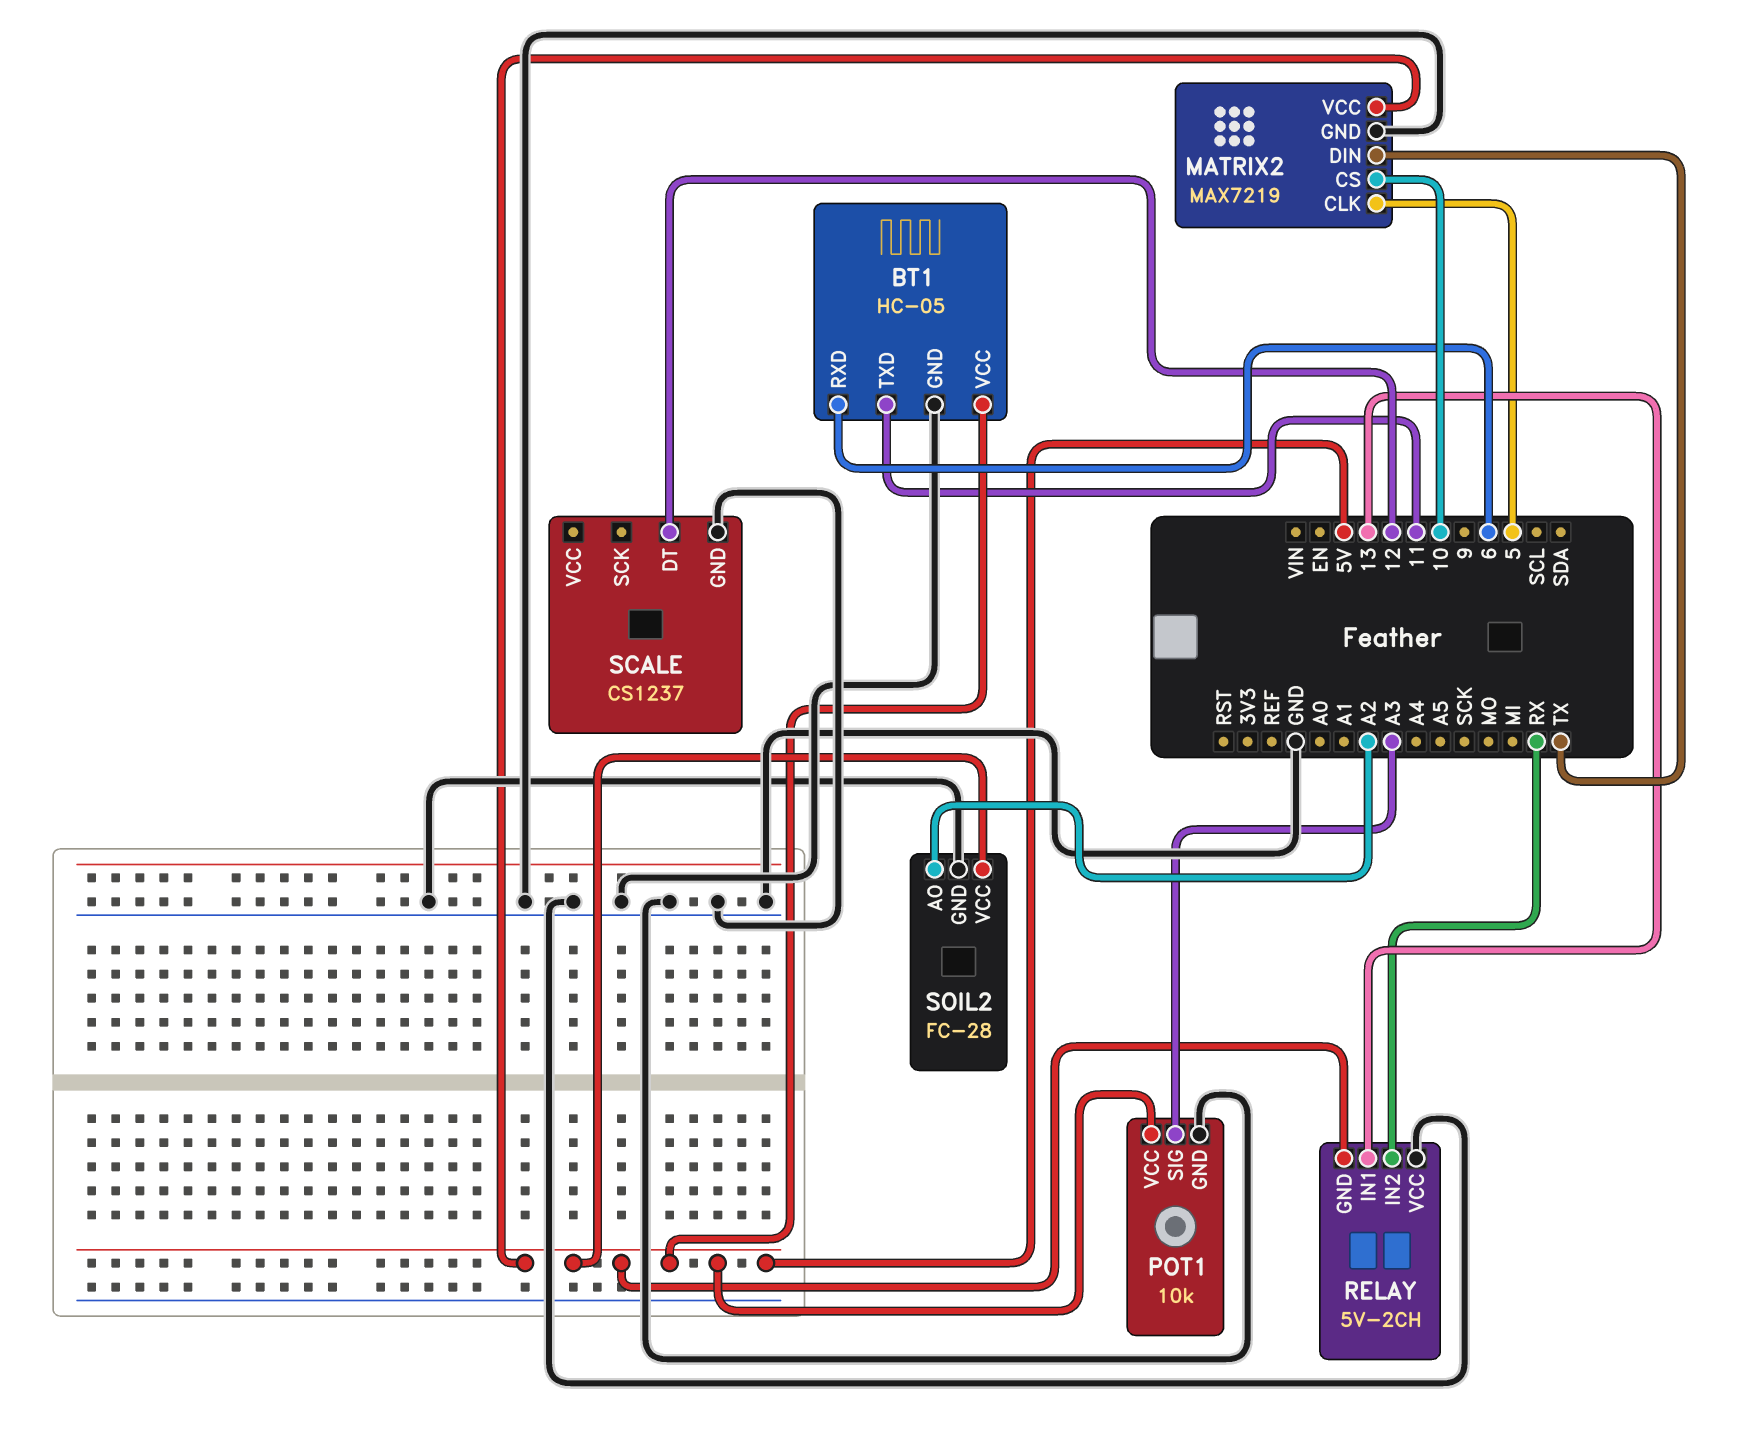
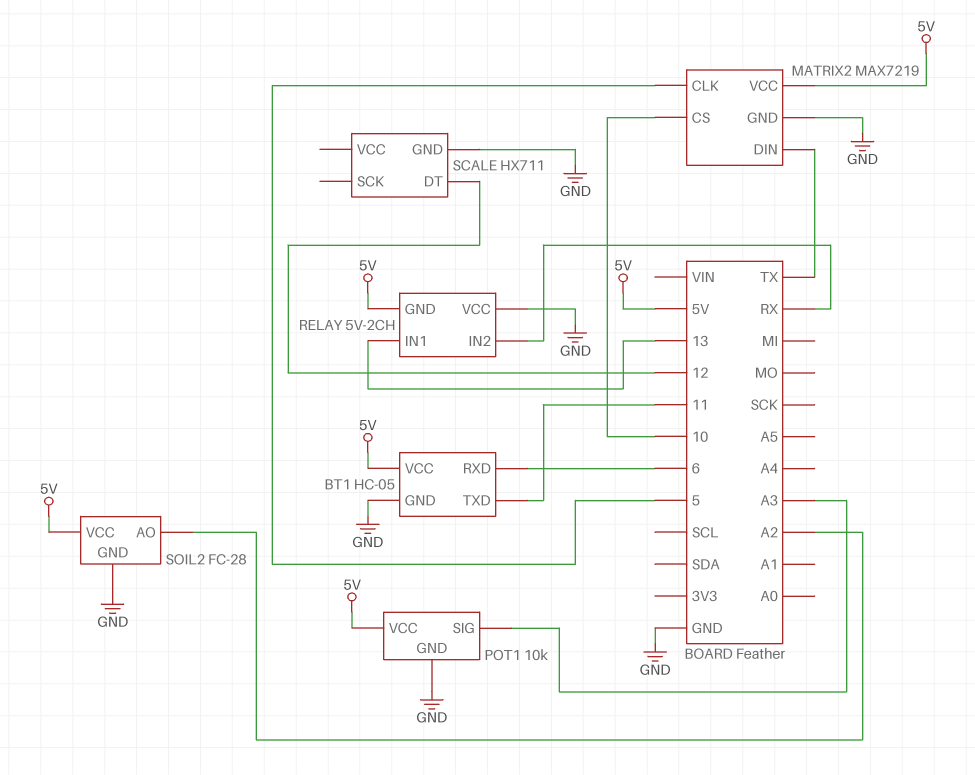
SCALE: CS1237 -> HX711

